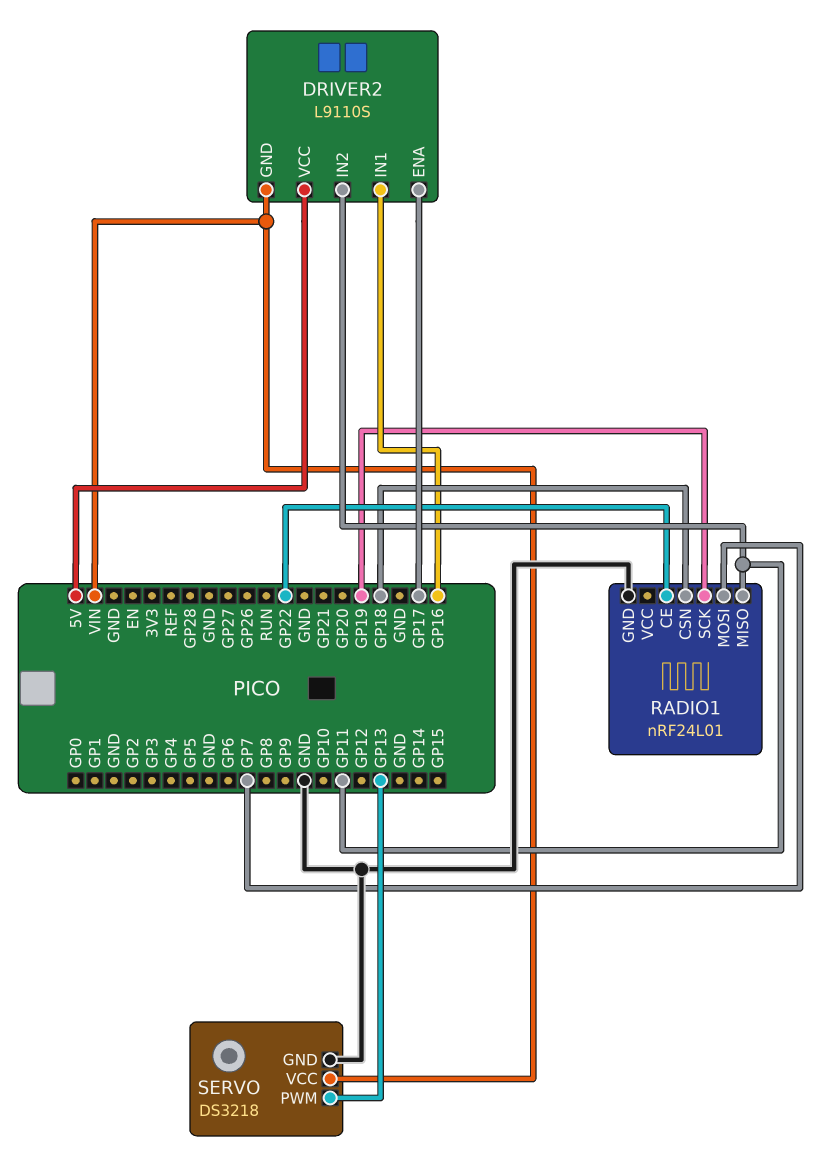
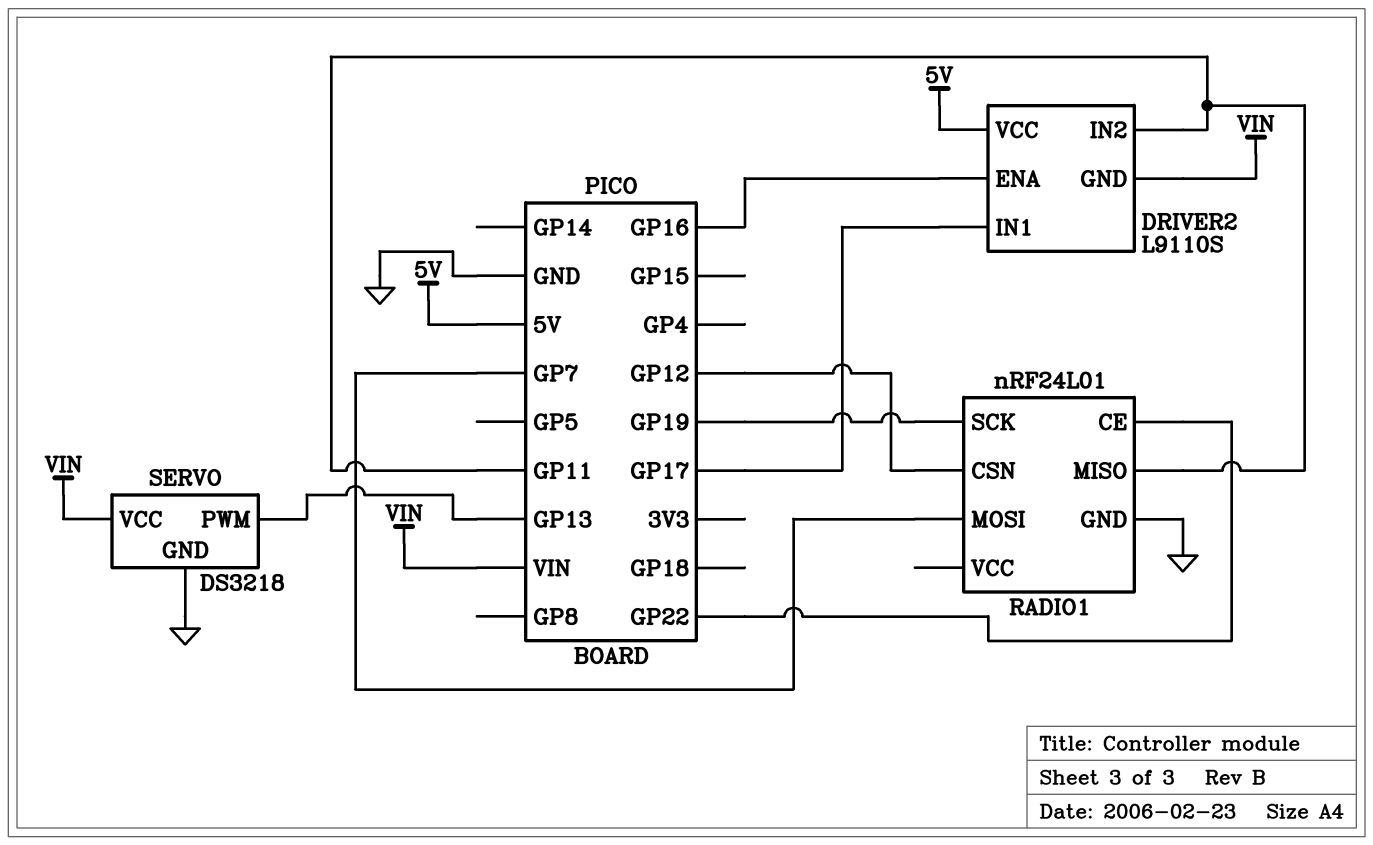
DRIVER2 pin ENA: GP17 -> GP16
DRIVER2 pin IN1: GP16 -> GP17
RADIO1 pin CSN: GP18 -> GP12

